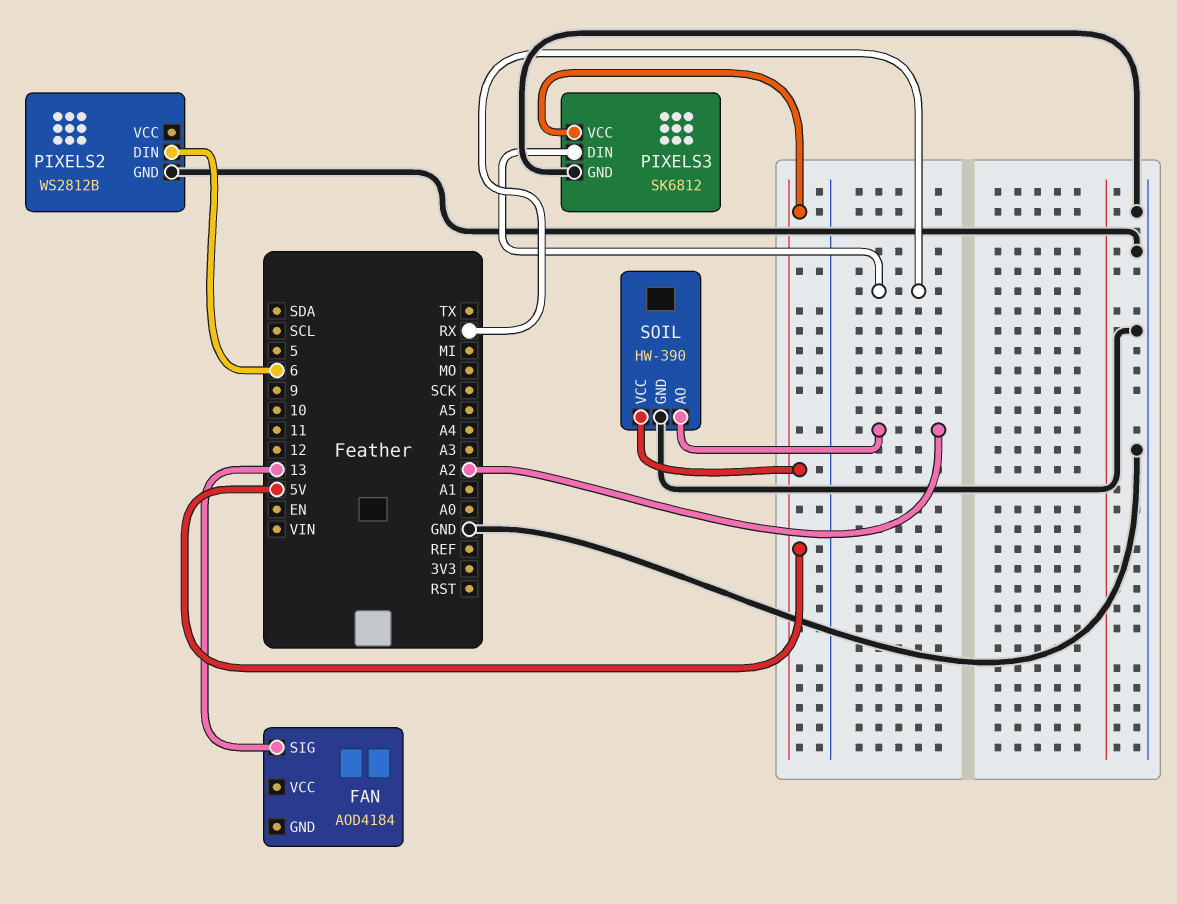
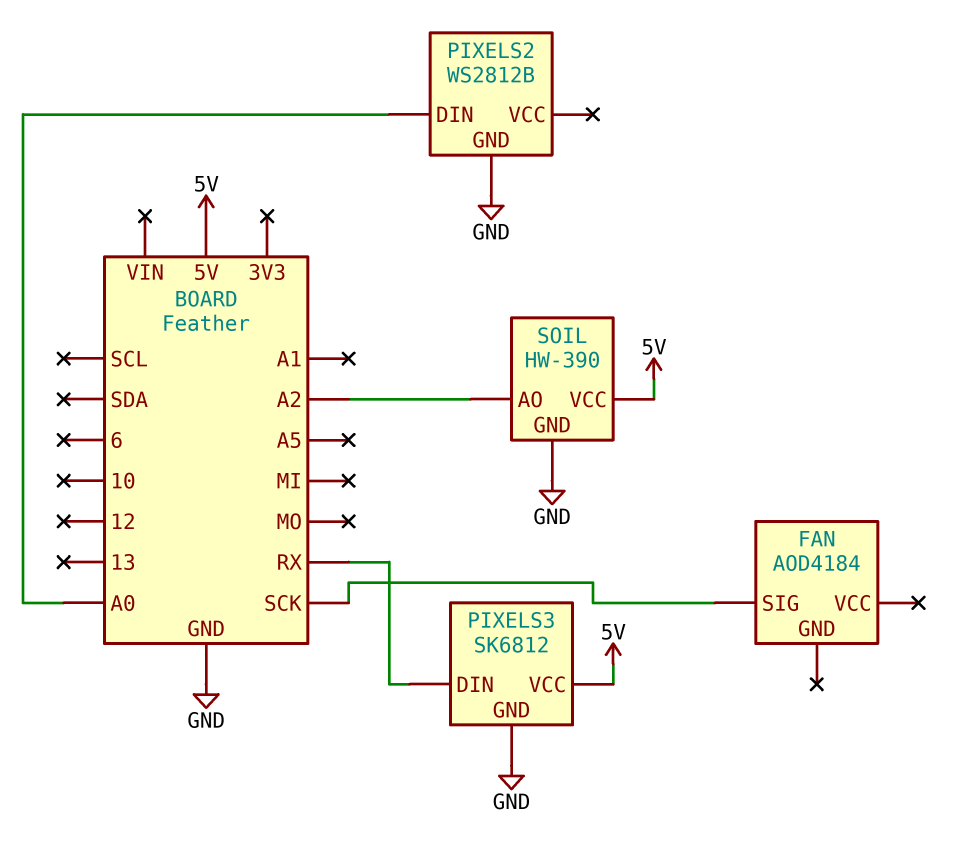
FAN pin SIG: 13 -> SCK
PIXELS2 pin DIN: 6 -> A0

